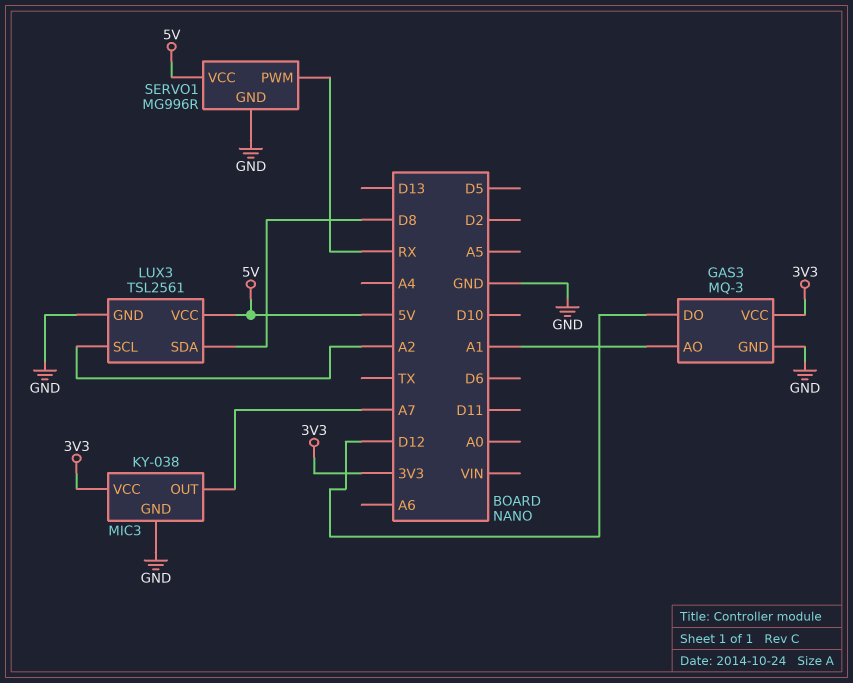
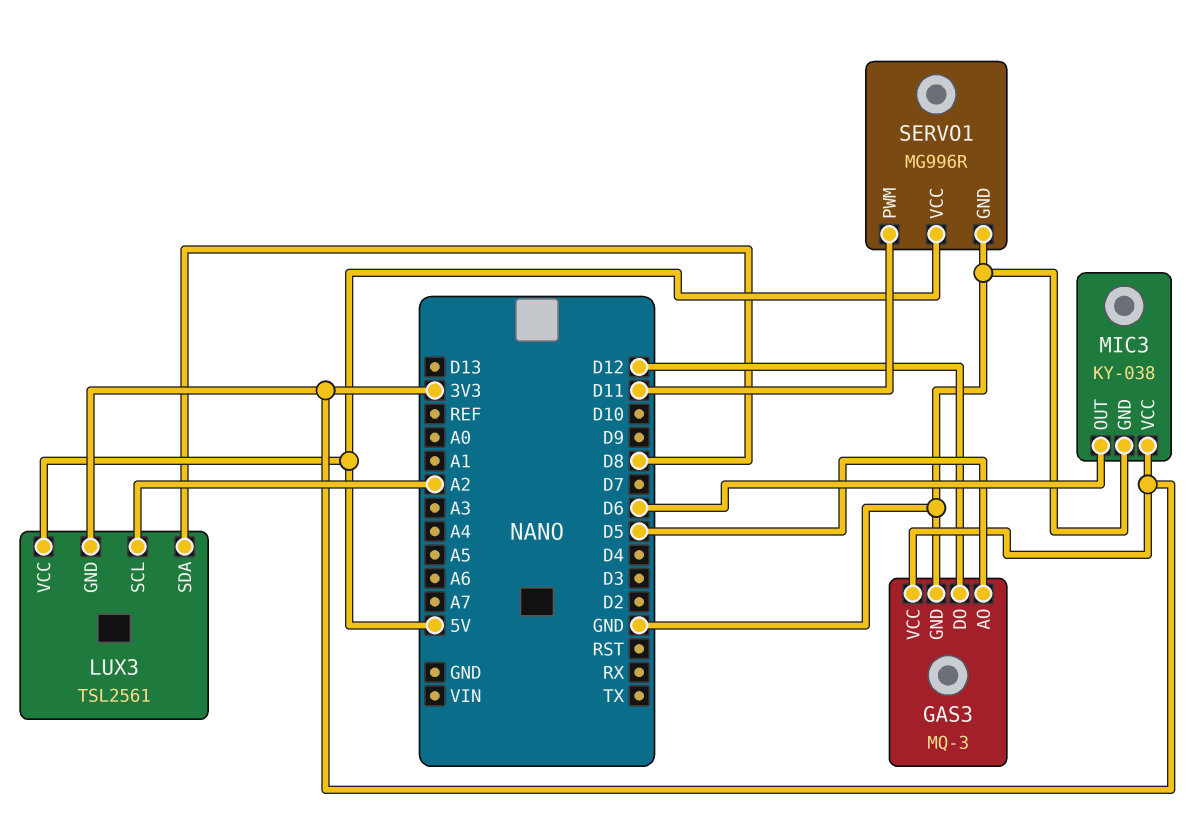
GAS3 pin AO: A1 -> D5
LUX3 pin GND: GND -> 3V3
MIC3 pin OUT: A7 -> D6
SERVO1 pin PWM: RX -> D11

